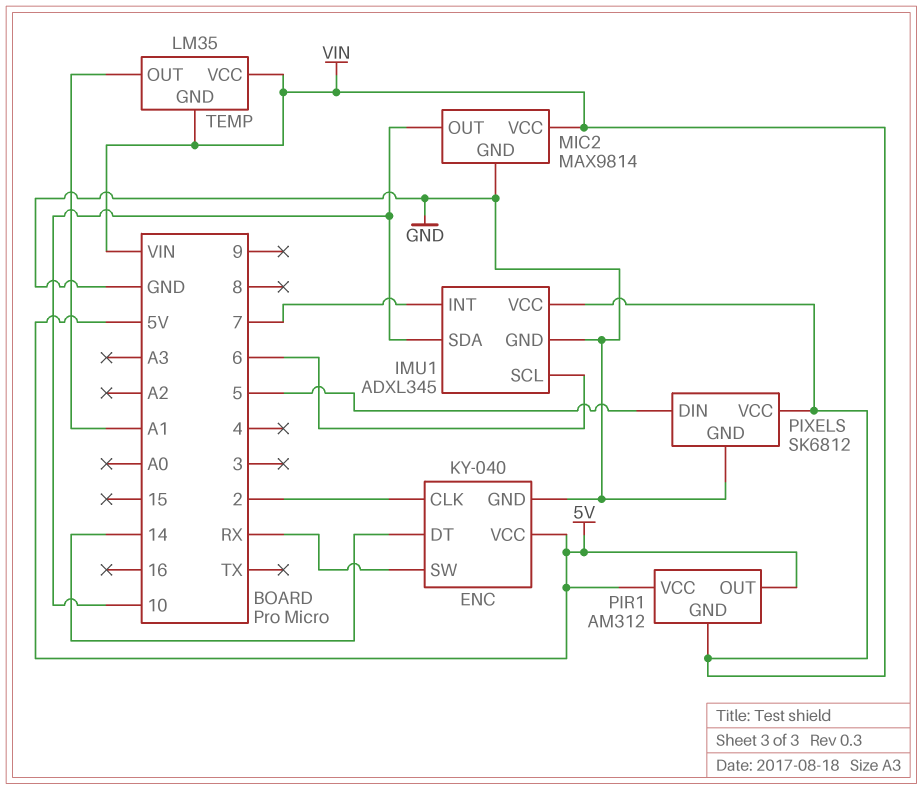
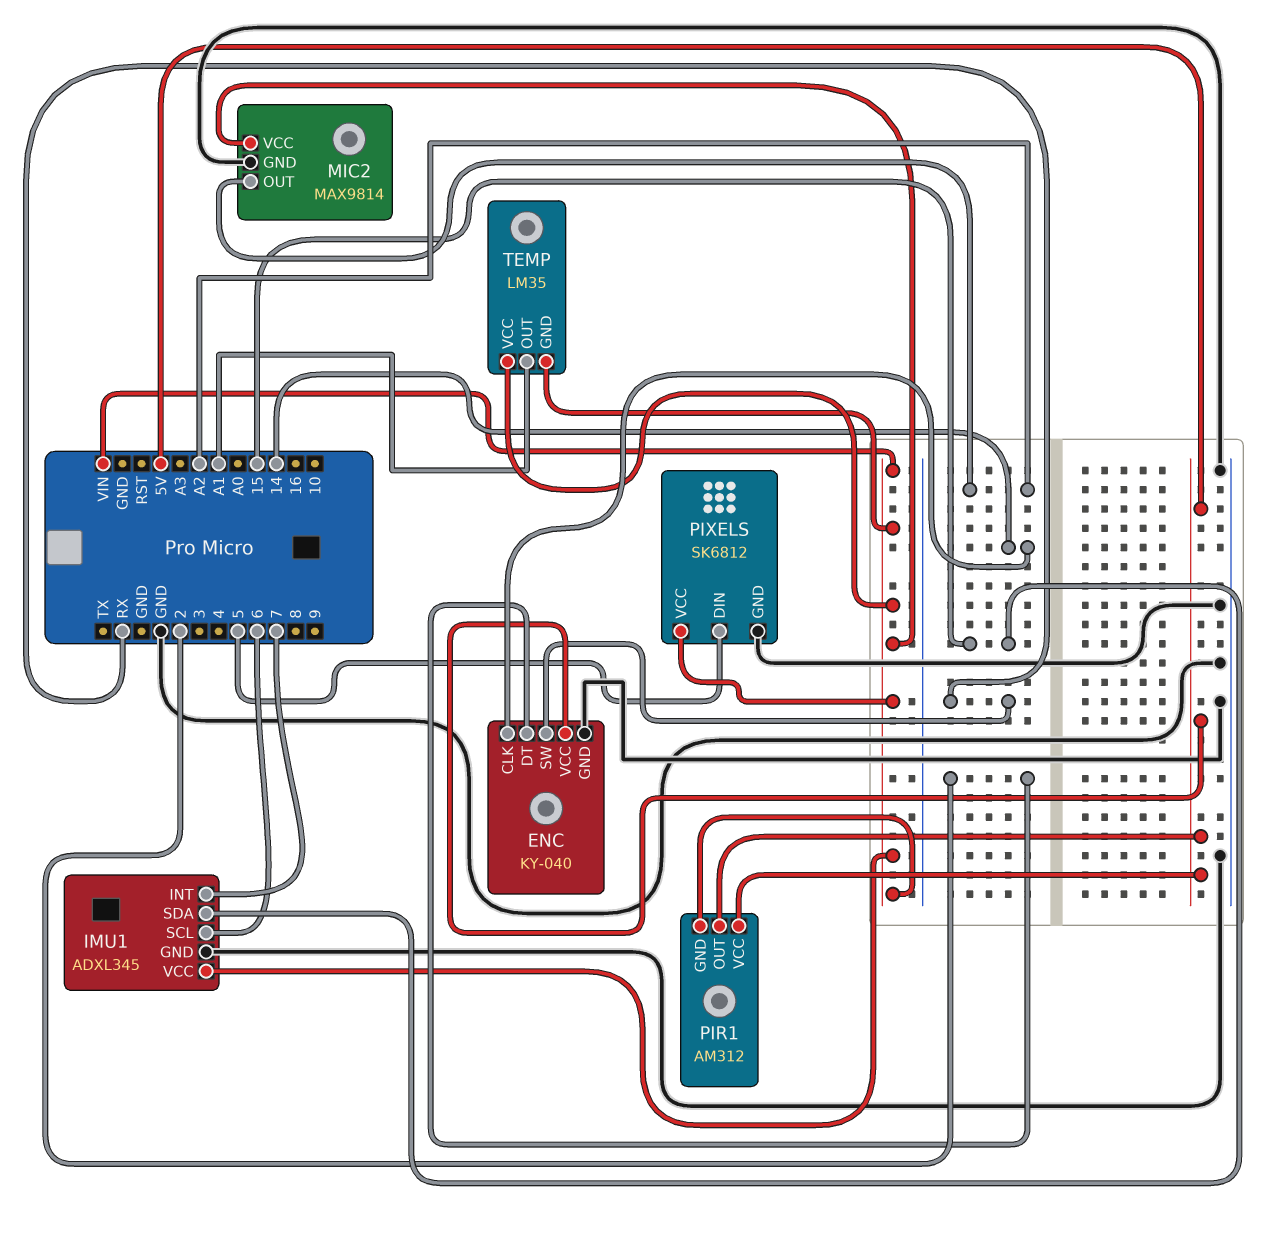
ENC pin CLK: 2 -> 14
ENC pin DT: 14 -> 2
IMU1 pin SDA: 10 -> 15
MIC2 pin OUT: 10 -> A2

